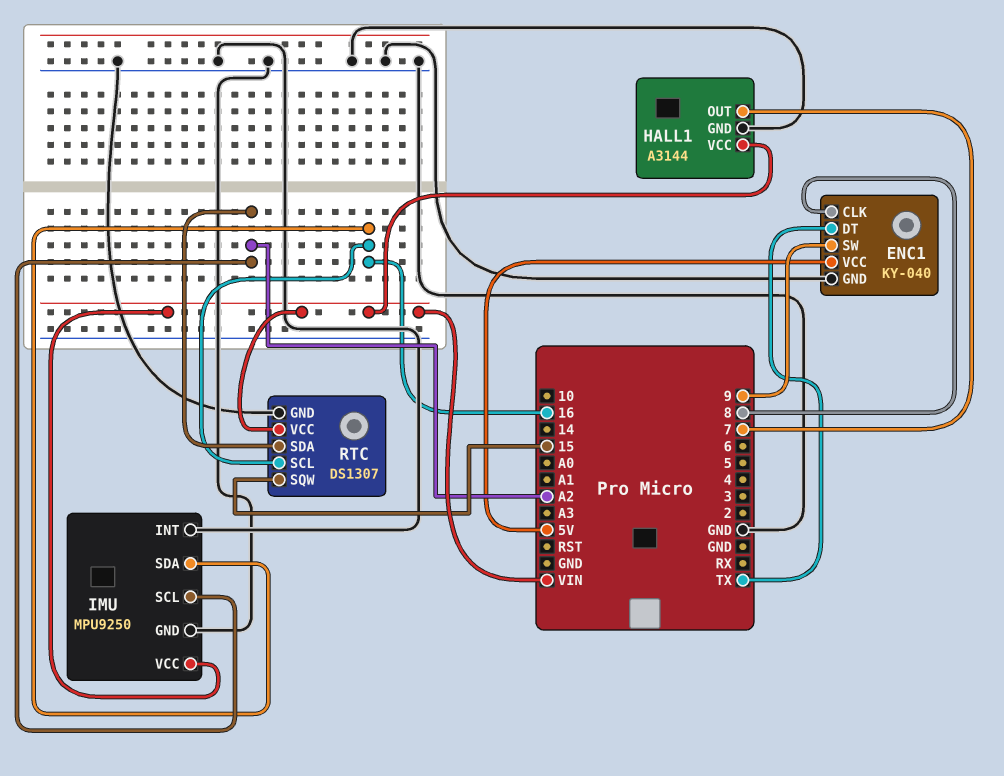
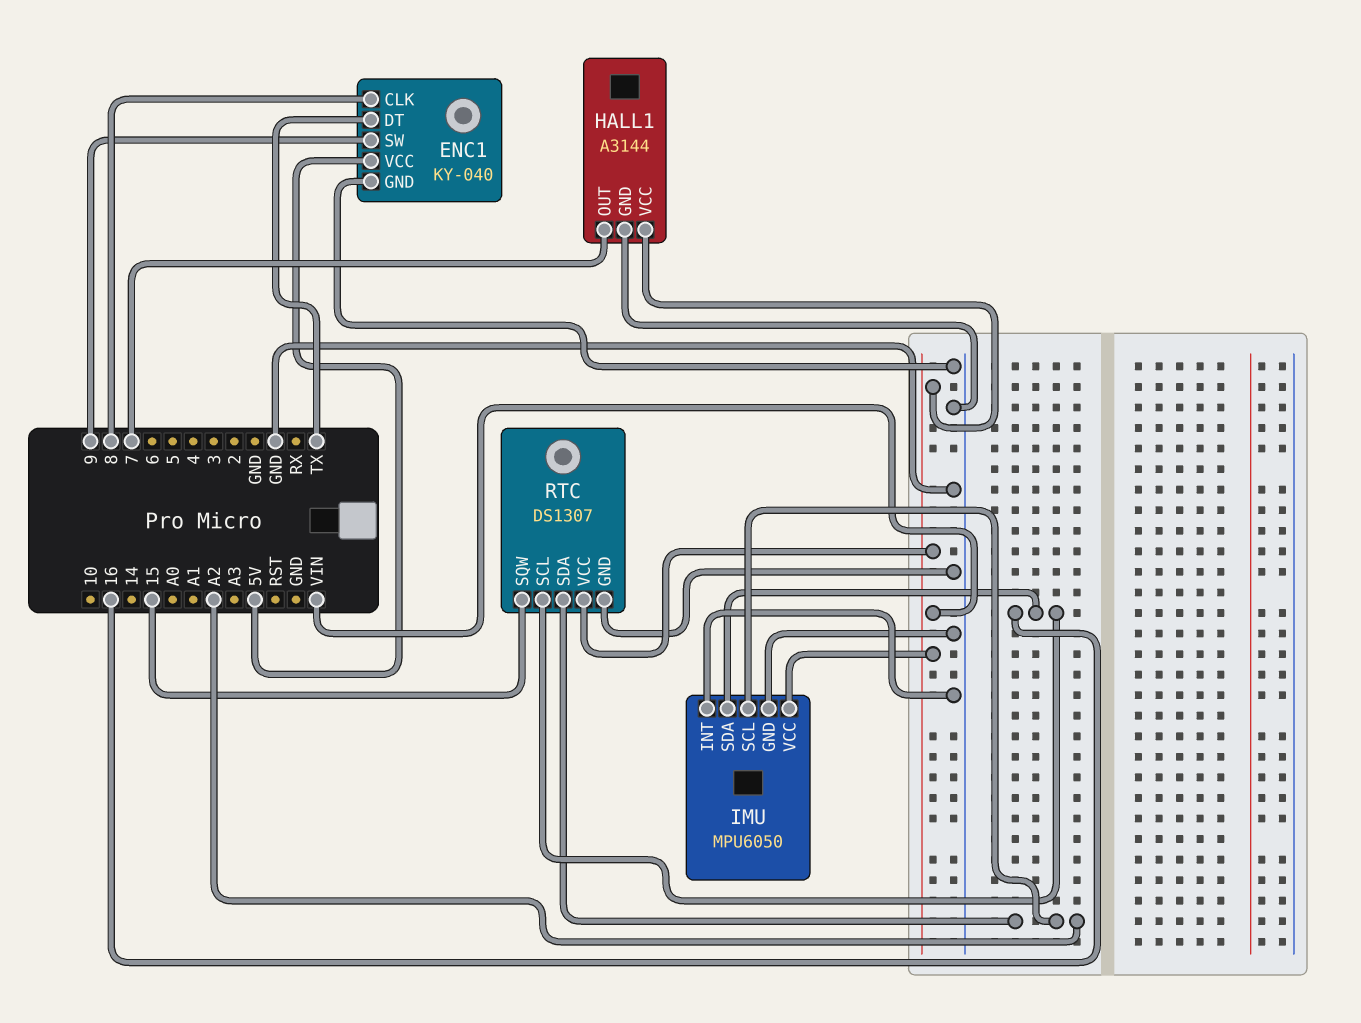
IMU: MPU9250 -> MPU6050

